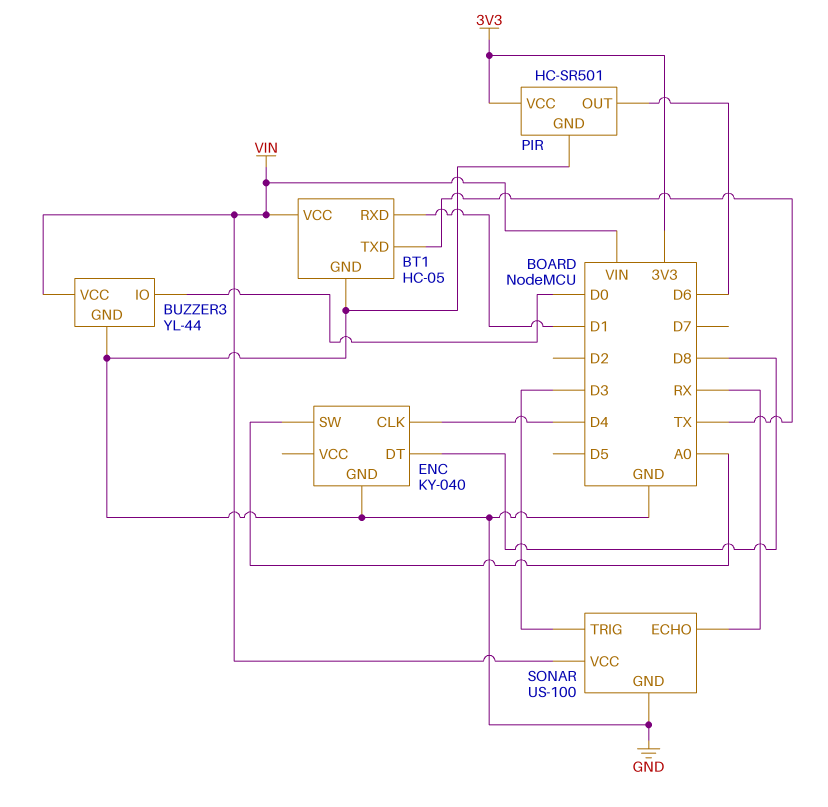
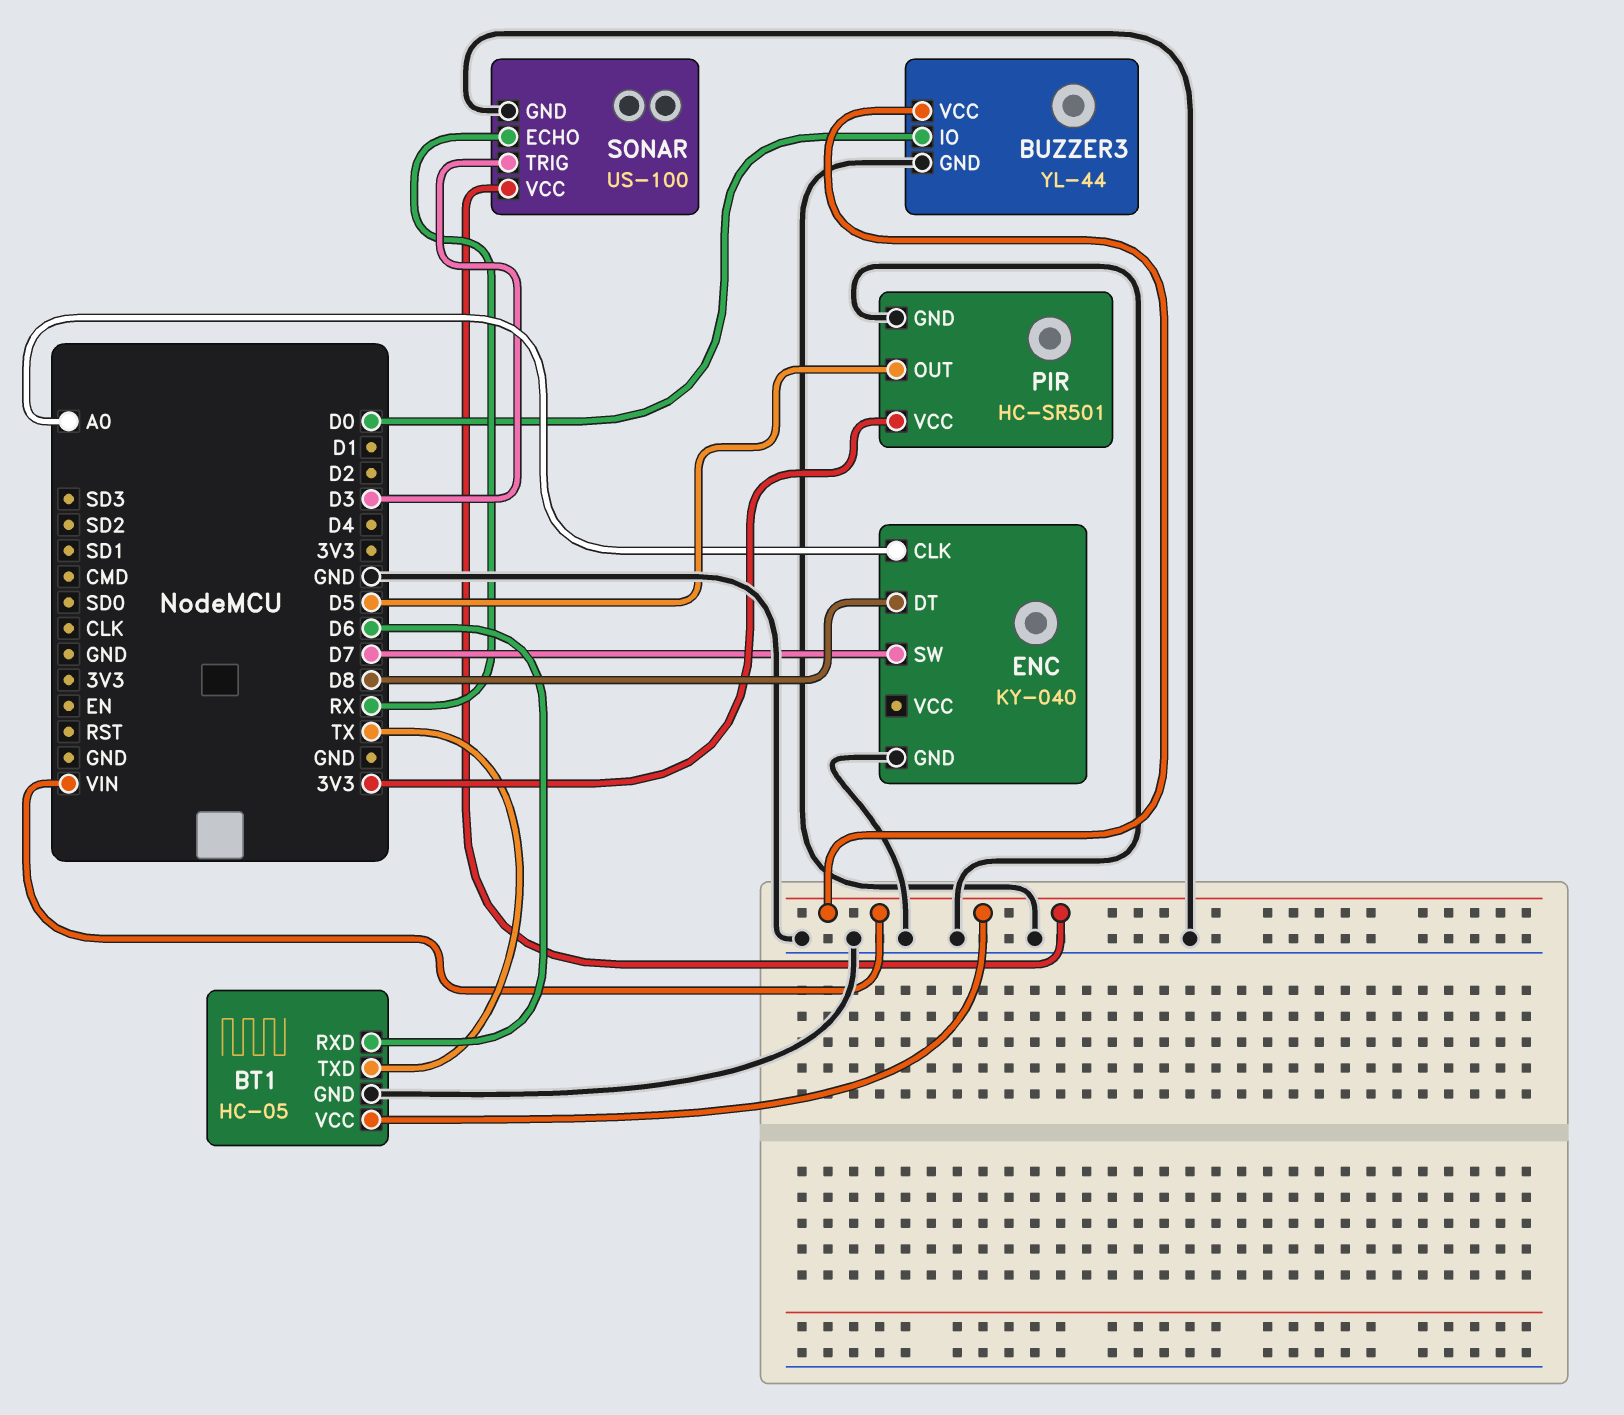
BT1 pin RXD: D1 -> D6
ENC pin CLK: D4 -> A0
ENC pin SW: A0 -> D7
PIR pin OUT: D6 -> D5

